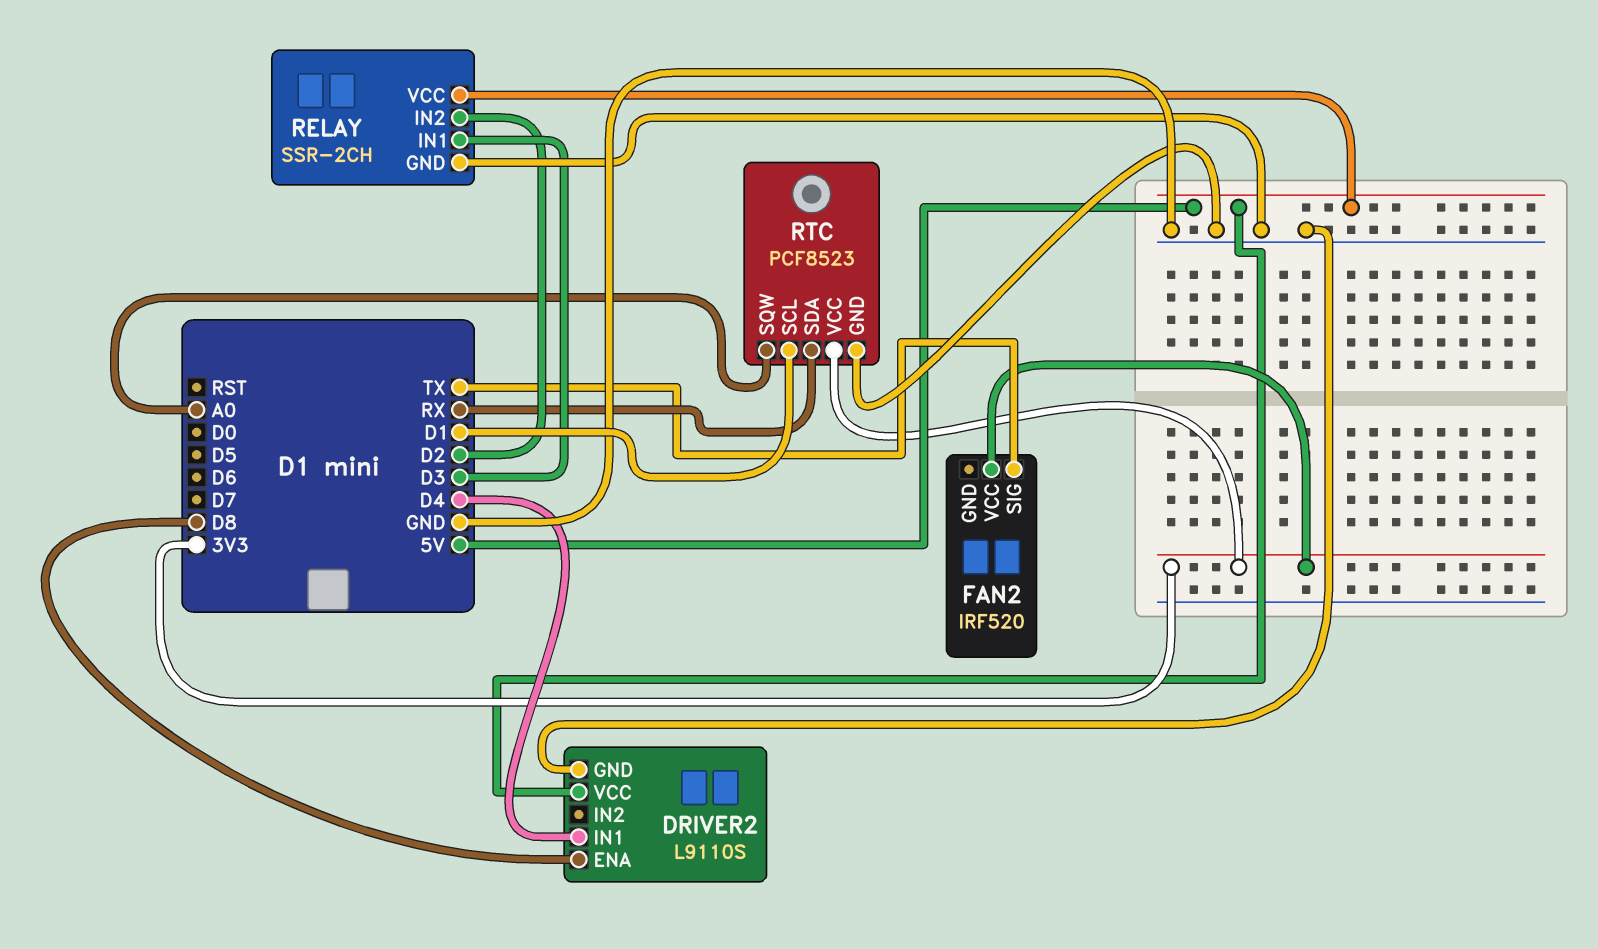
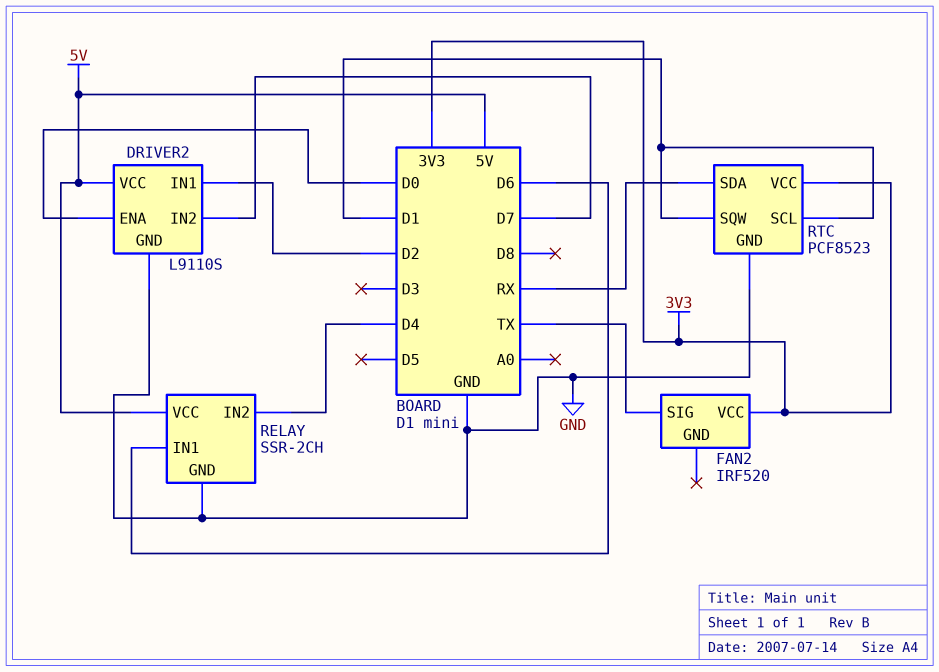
DRIVER2 pin ENA: D8 -> D0
DRIVER2 pin IN1: D4 -> D2
DRIVER2 pin IN2: none -> D7
RELAY pin IN1: D3 -> D6
RELAY pin IN2: D2 -> D4
RTC pin SQW: A0 -> D1

